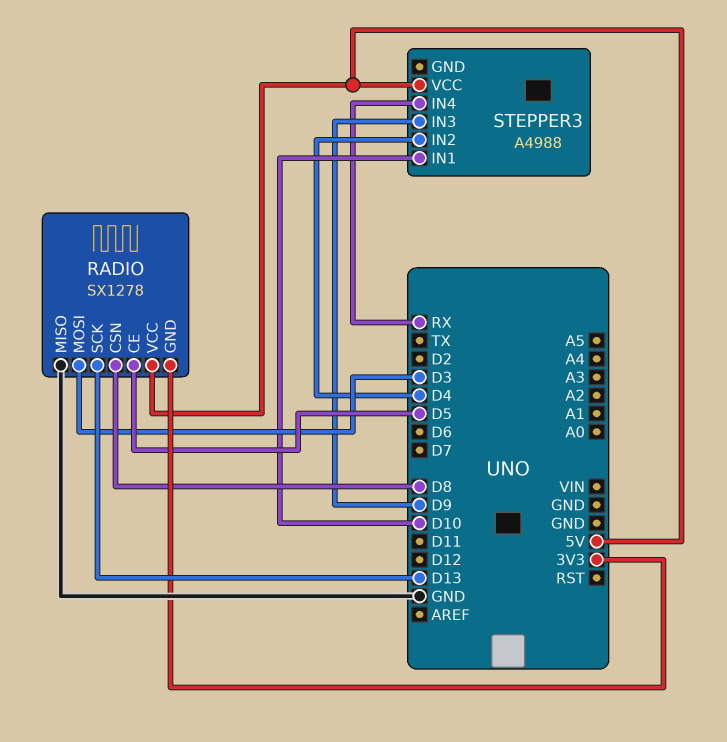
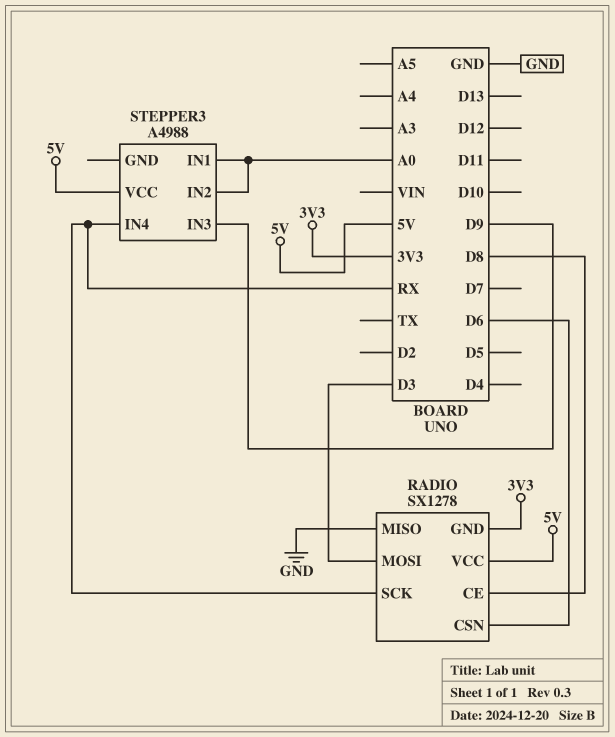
RADIO pin CE: D5 -> D8
RADIO pin CSN: D8 -> D6
RADIO pin SCK: D13 -> RX
STEPPER3 pin IN1: D10 -> A0
STEPPER3 pin IN2: D4 -> A0

